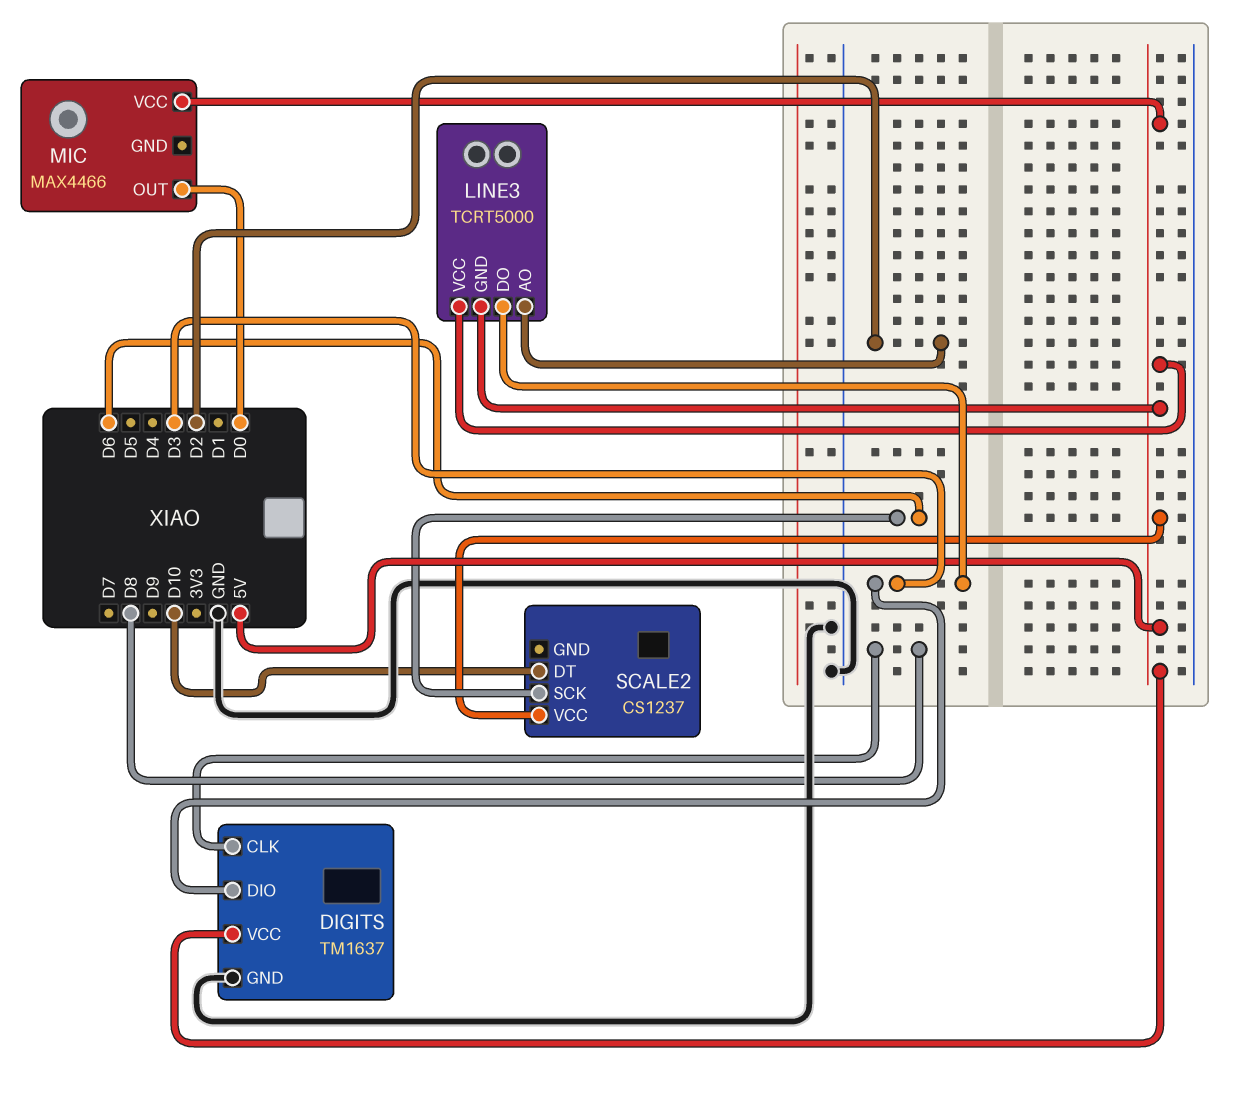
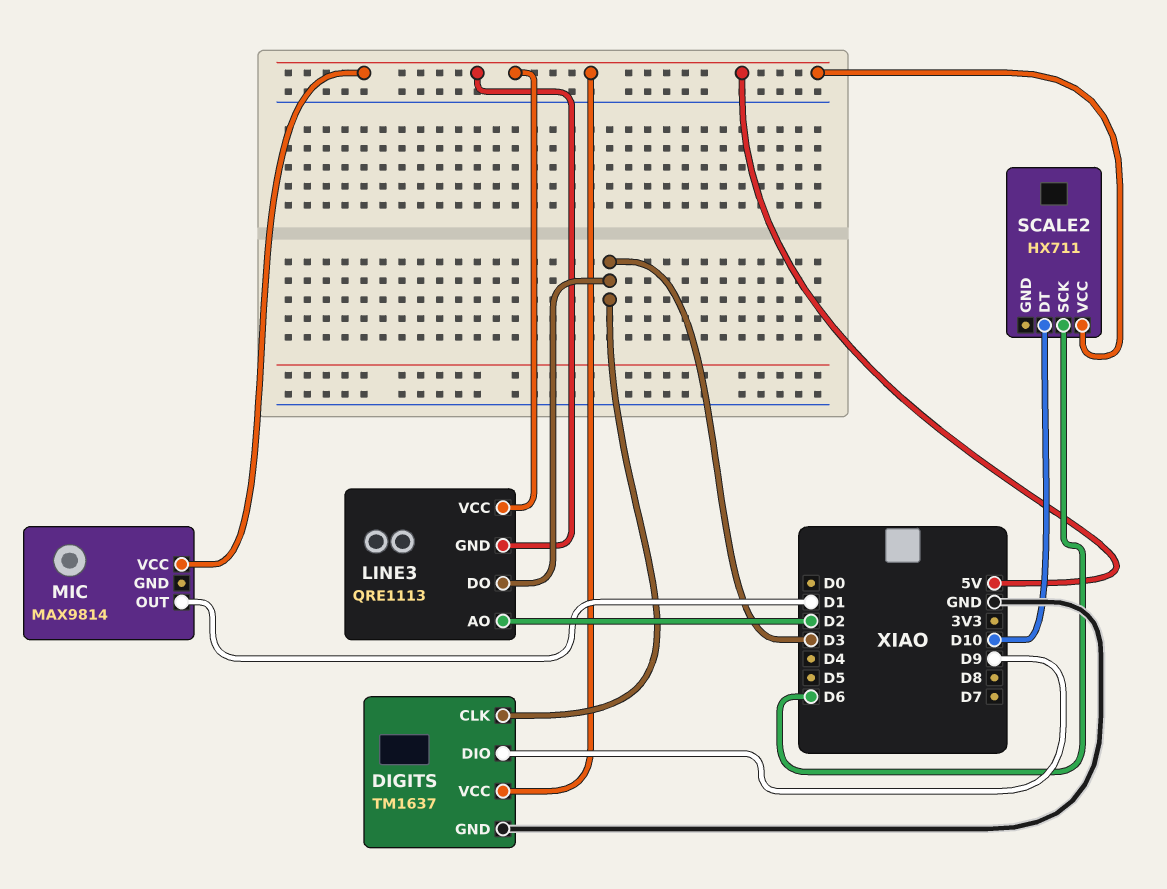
DIGITS pin CLK: D8 -> D3
DIGITS pin DIO: D3 -> D9
LINE3: TCRT5000 -> QRE1113
MIC: MAX4466 -> MAX9814
MIC pin OUT: D0 -> D1
SCALE2: CS1237 -> HX711

